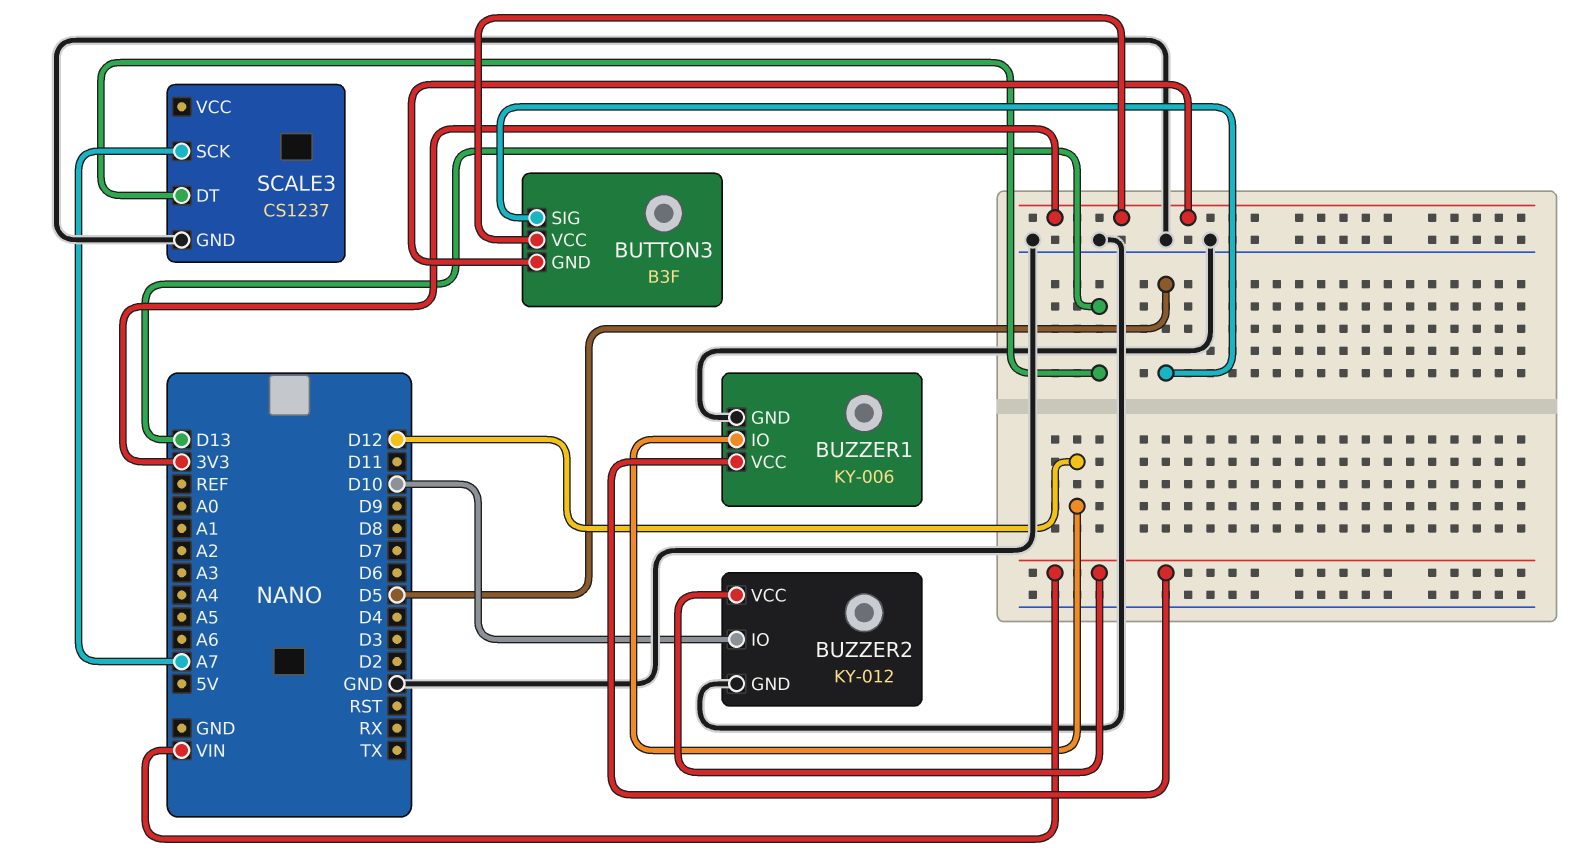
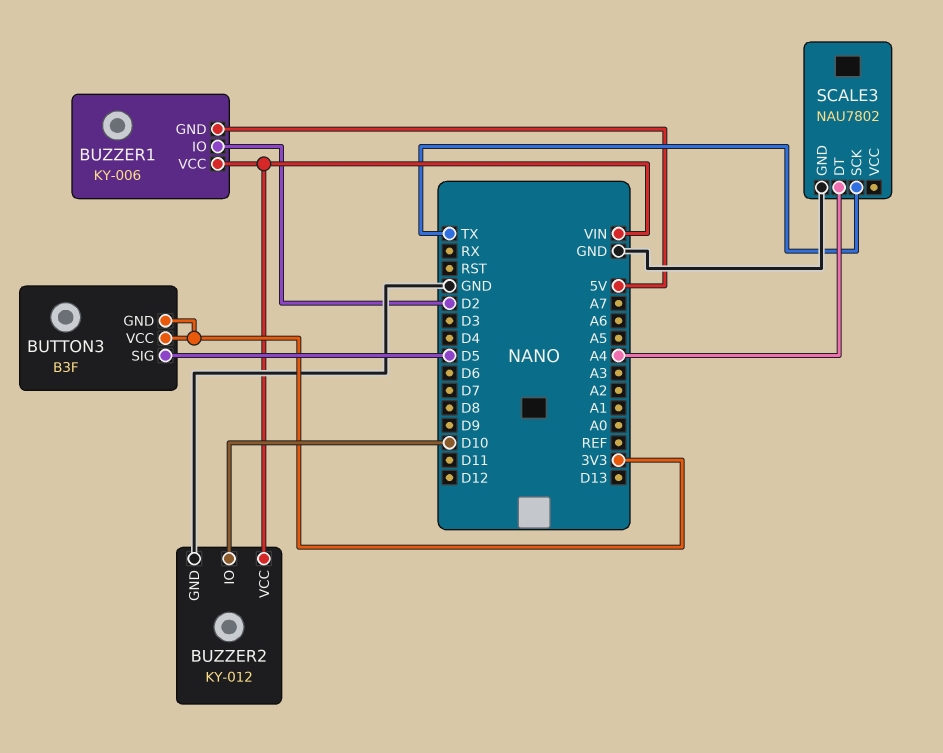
BUZZER1 pin GND: GND -> 5V
BUZZER1 pin IO: D12 -> D2
SCALE3: CS1237 -> NAU7802
SCALE3 pin DT: D13 -> A4
SCALE3 pin SCK: A7 -> TX

